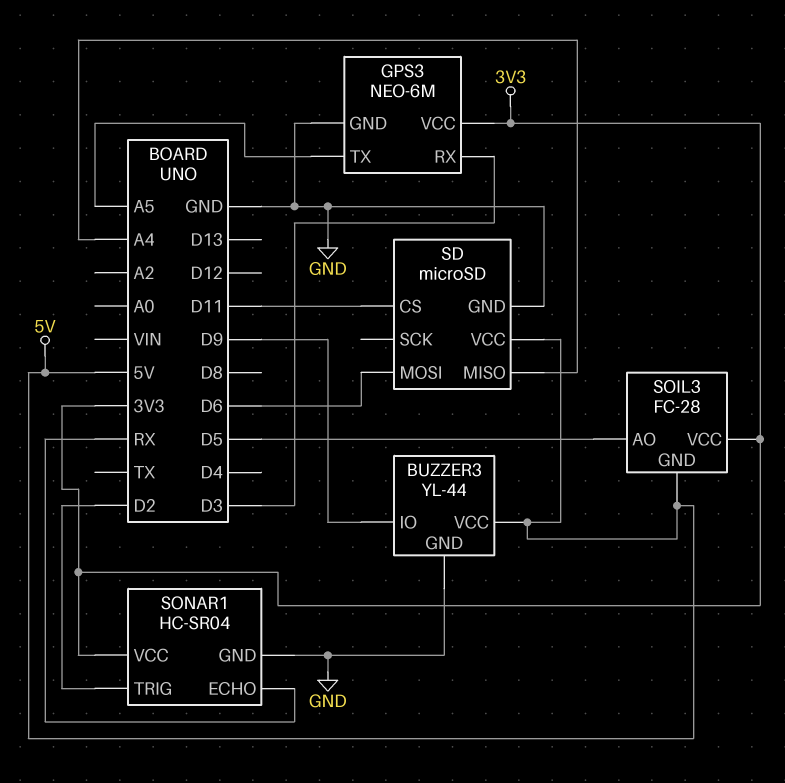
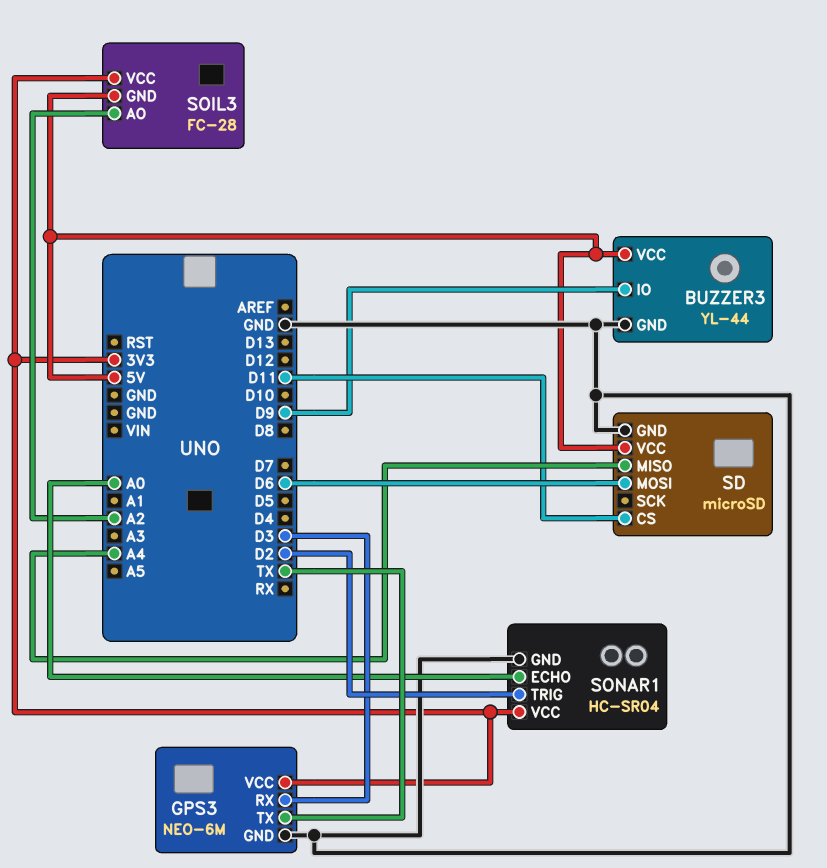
GPS3 pin TX: A5 -> TX
SOIL3 pin AO: D5 -> A2
SONAR1 pin ECHO: RX -> A0

